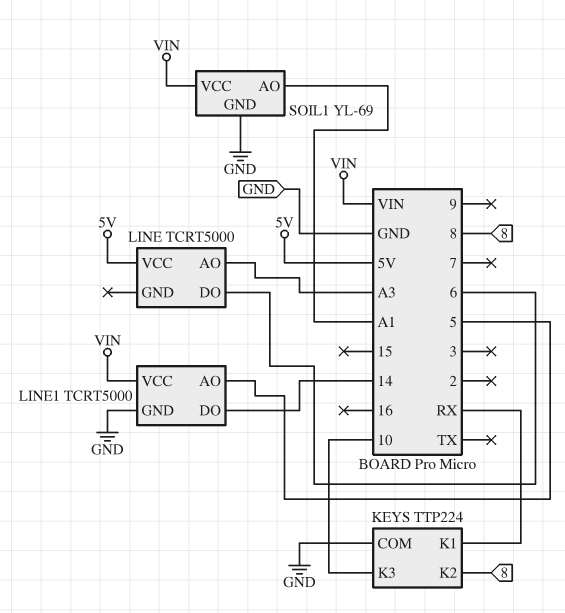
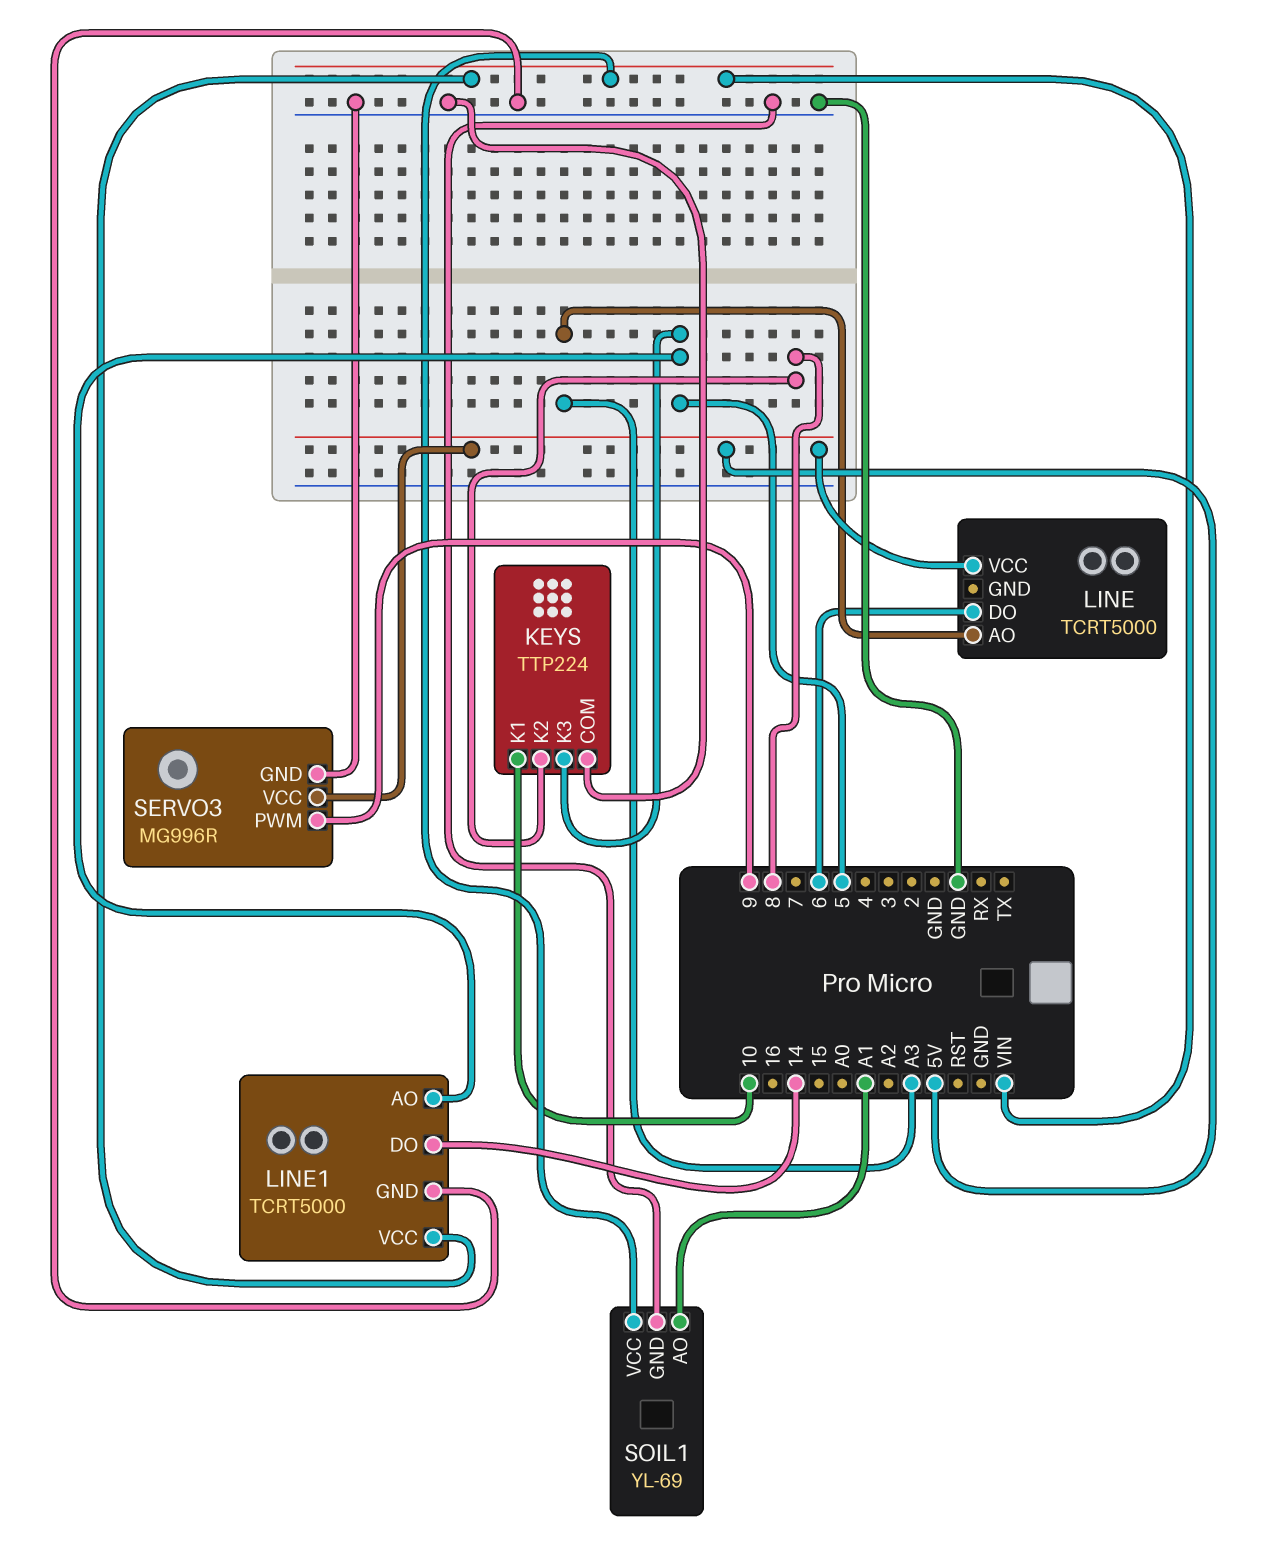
KEYS pin K1: RX -> 10
KEYS pin K3: 10 -> 5
SERVO3: none -> MG996R
SERVO3 pin GND: none -> GND
SERVO3 pin PWM: none -> 9
SERVO3 pin VCC: none -> 5V

